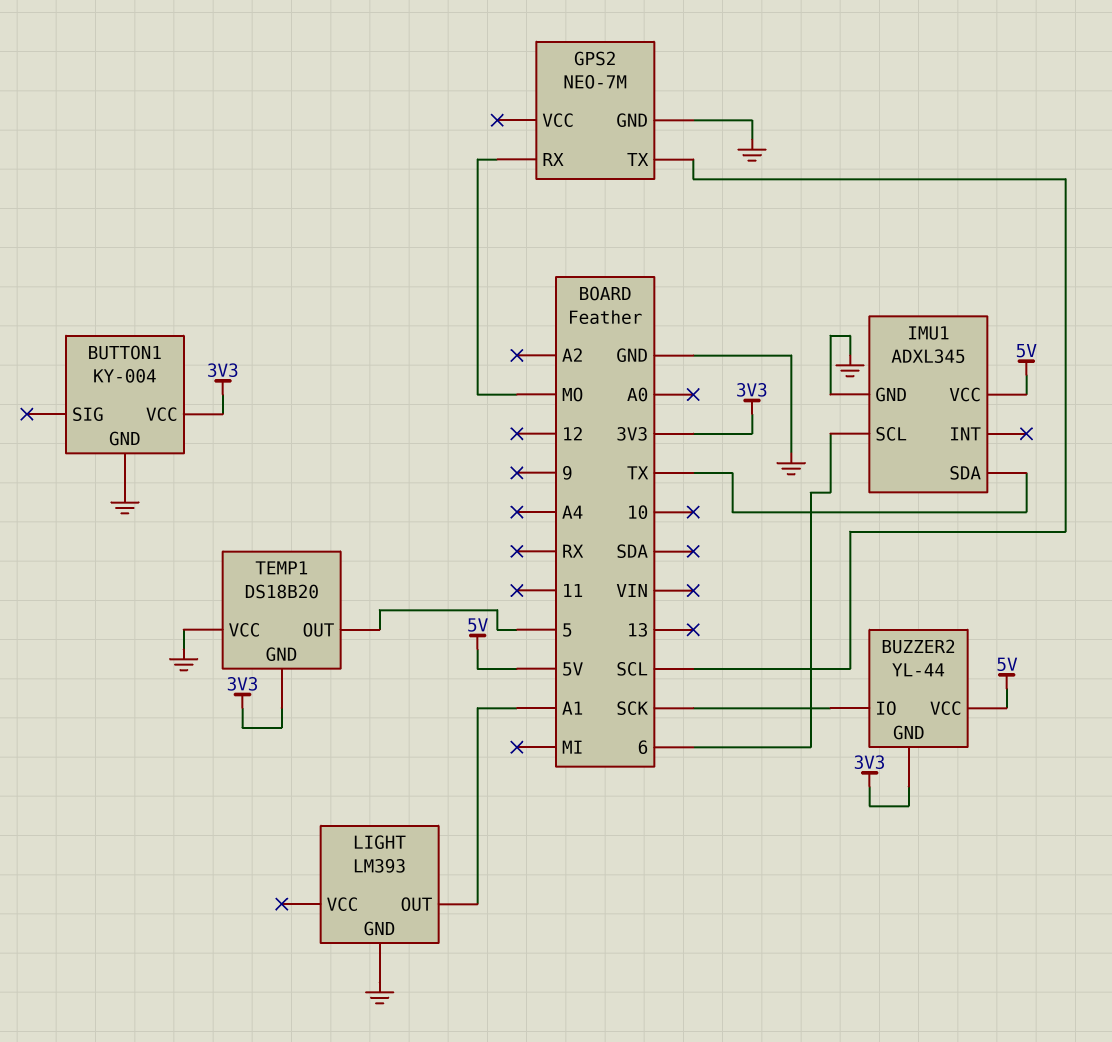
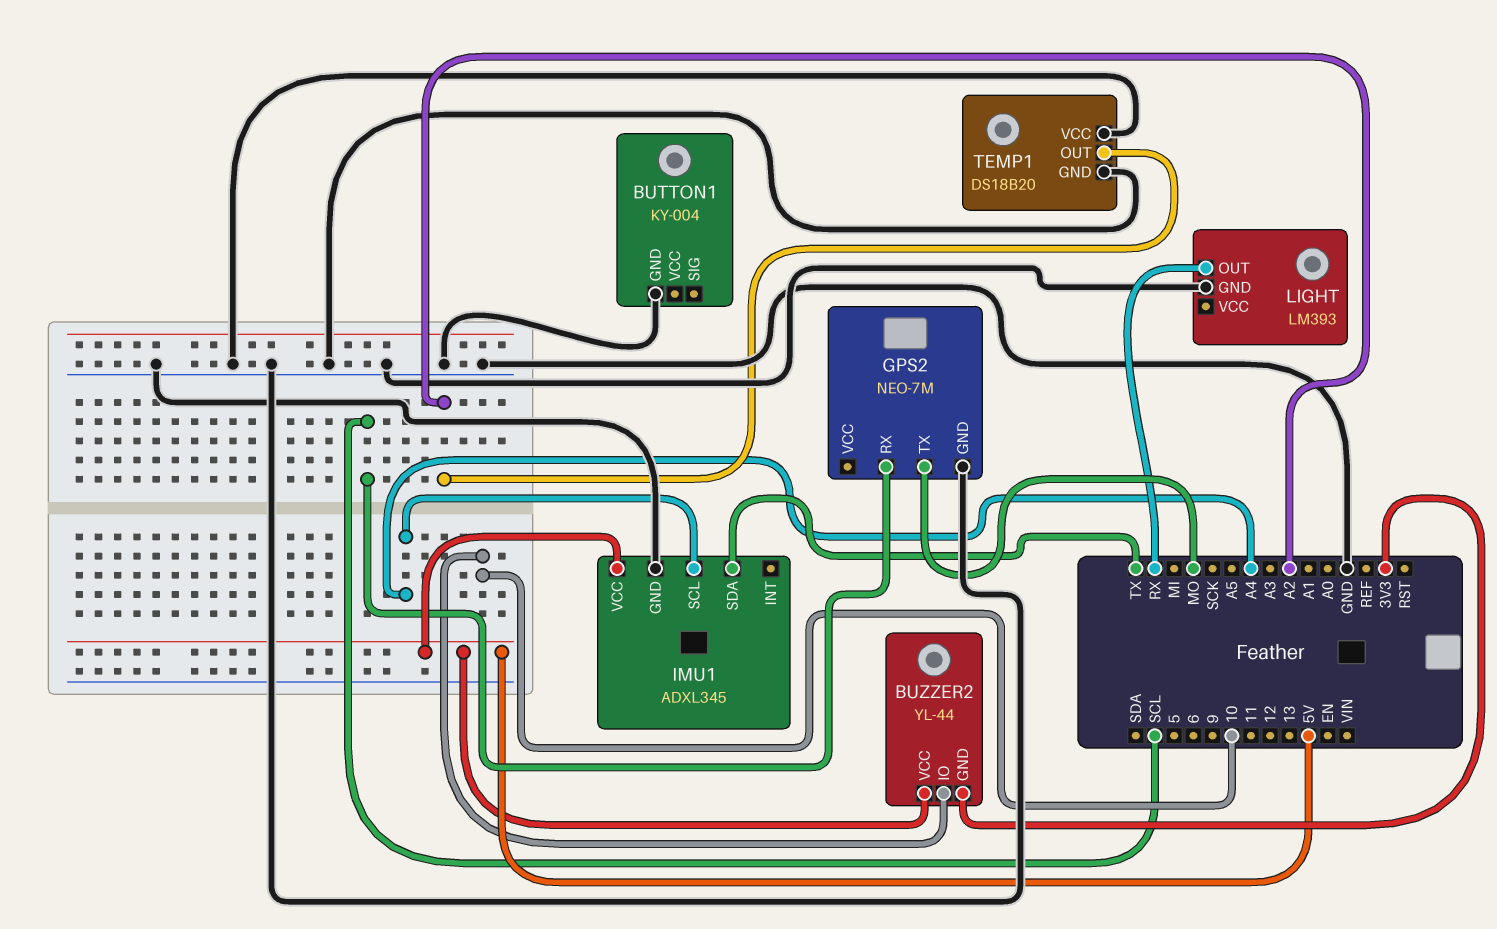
BUTTON1 pin VCC: 3V3 -> none
BUZZER2 pin IO: SCK -> 10
GPS2 pin RX: MO -> SCL
GPS2 pin TX: SCL -> MO
IMU1 pin SCL: 6 -> A4
LIGHT pin OUT: A1 -> RX
TEMP1 pin GND: 3V3 -> GND
TEMP1 pin OUT: 5 -> A2

